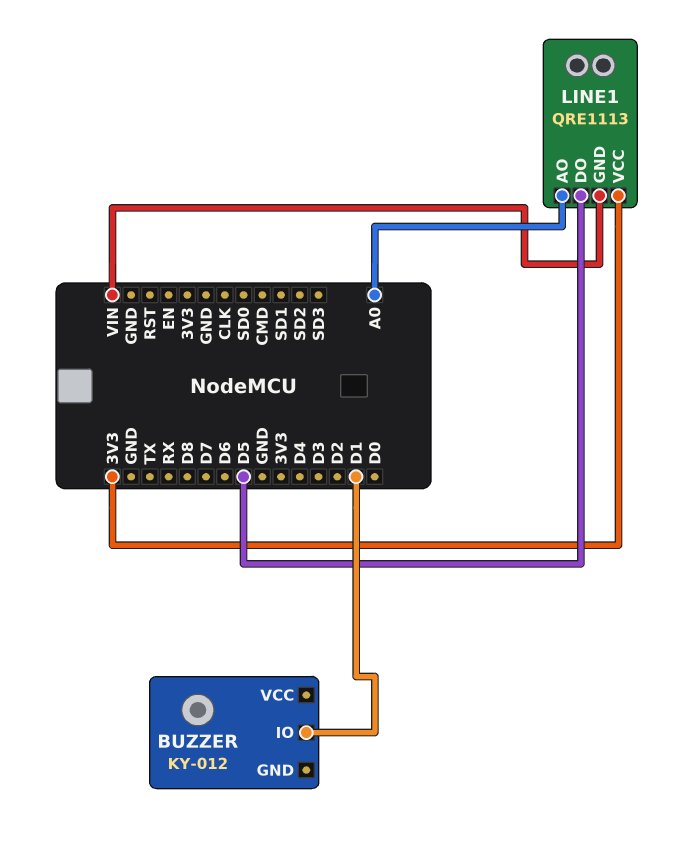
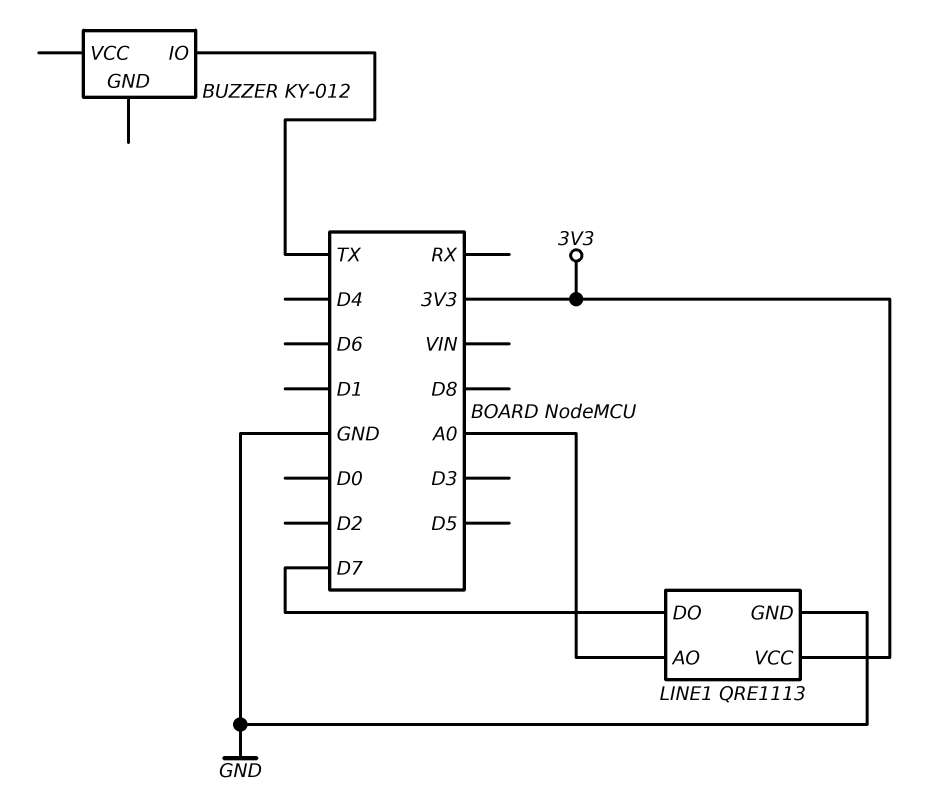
BUZZER pin IO: D1 -> TX
LINE1 pin DO: D5 -> D7
LINE1 pin GND: VIN -> GND

